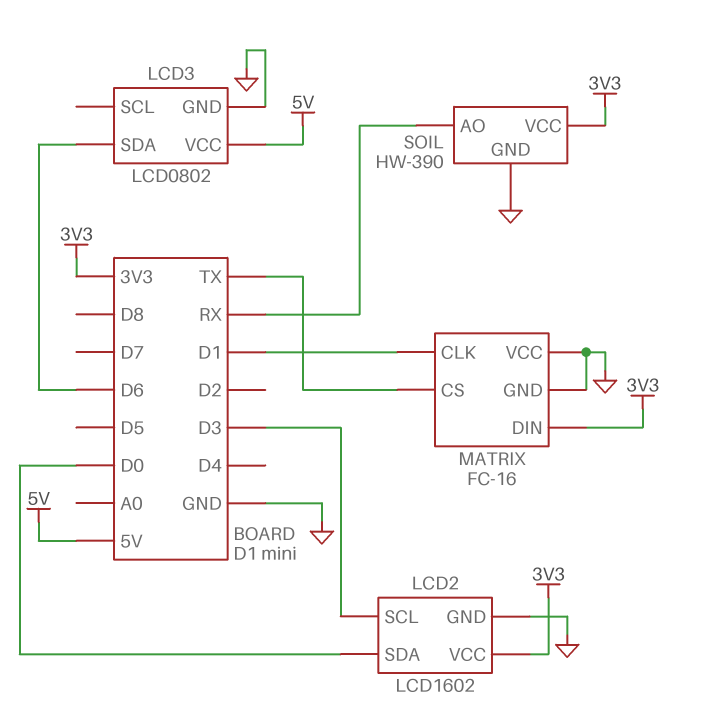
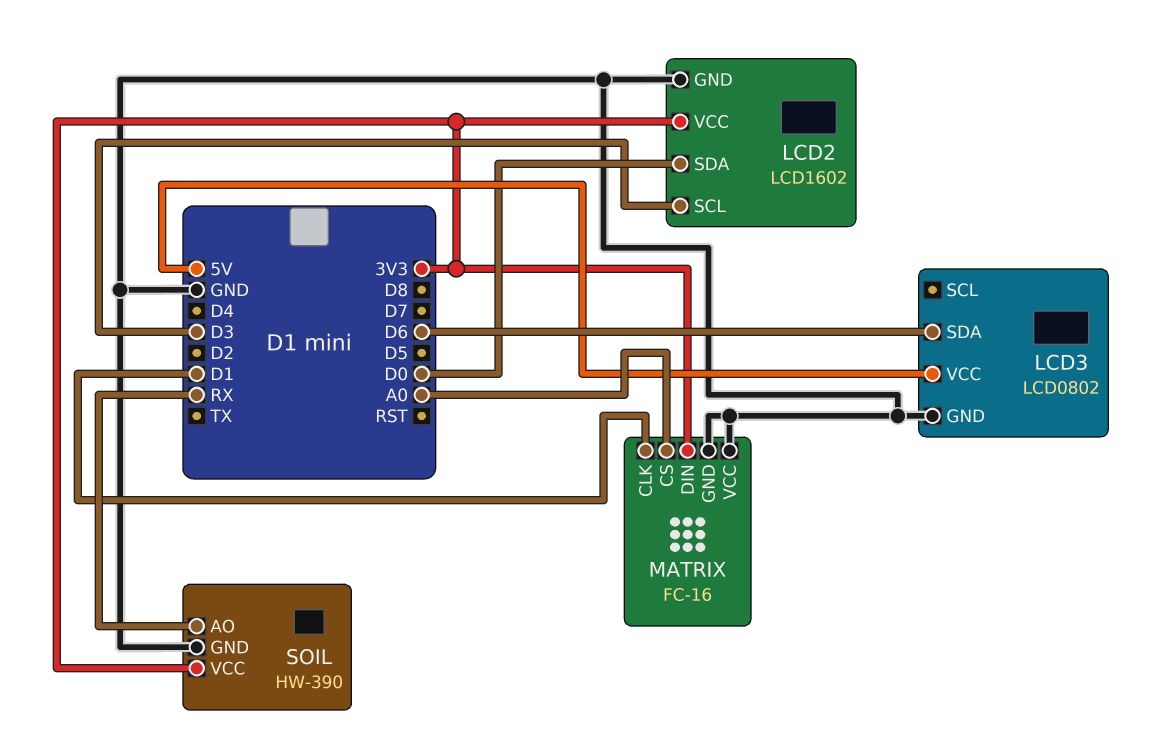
MATRIX pin CS: TX -> A0

